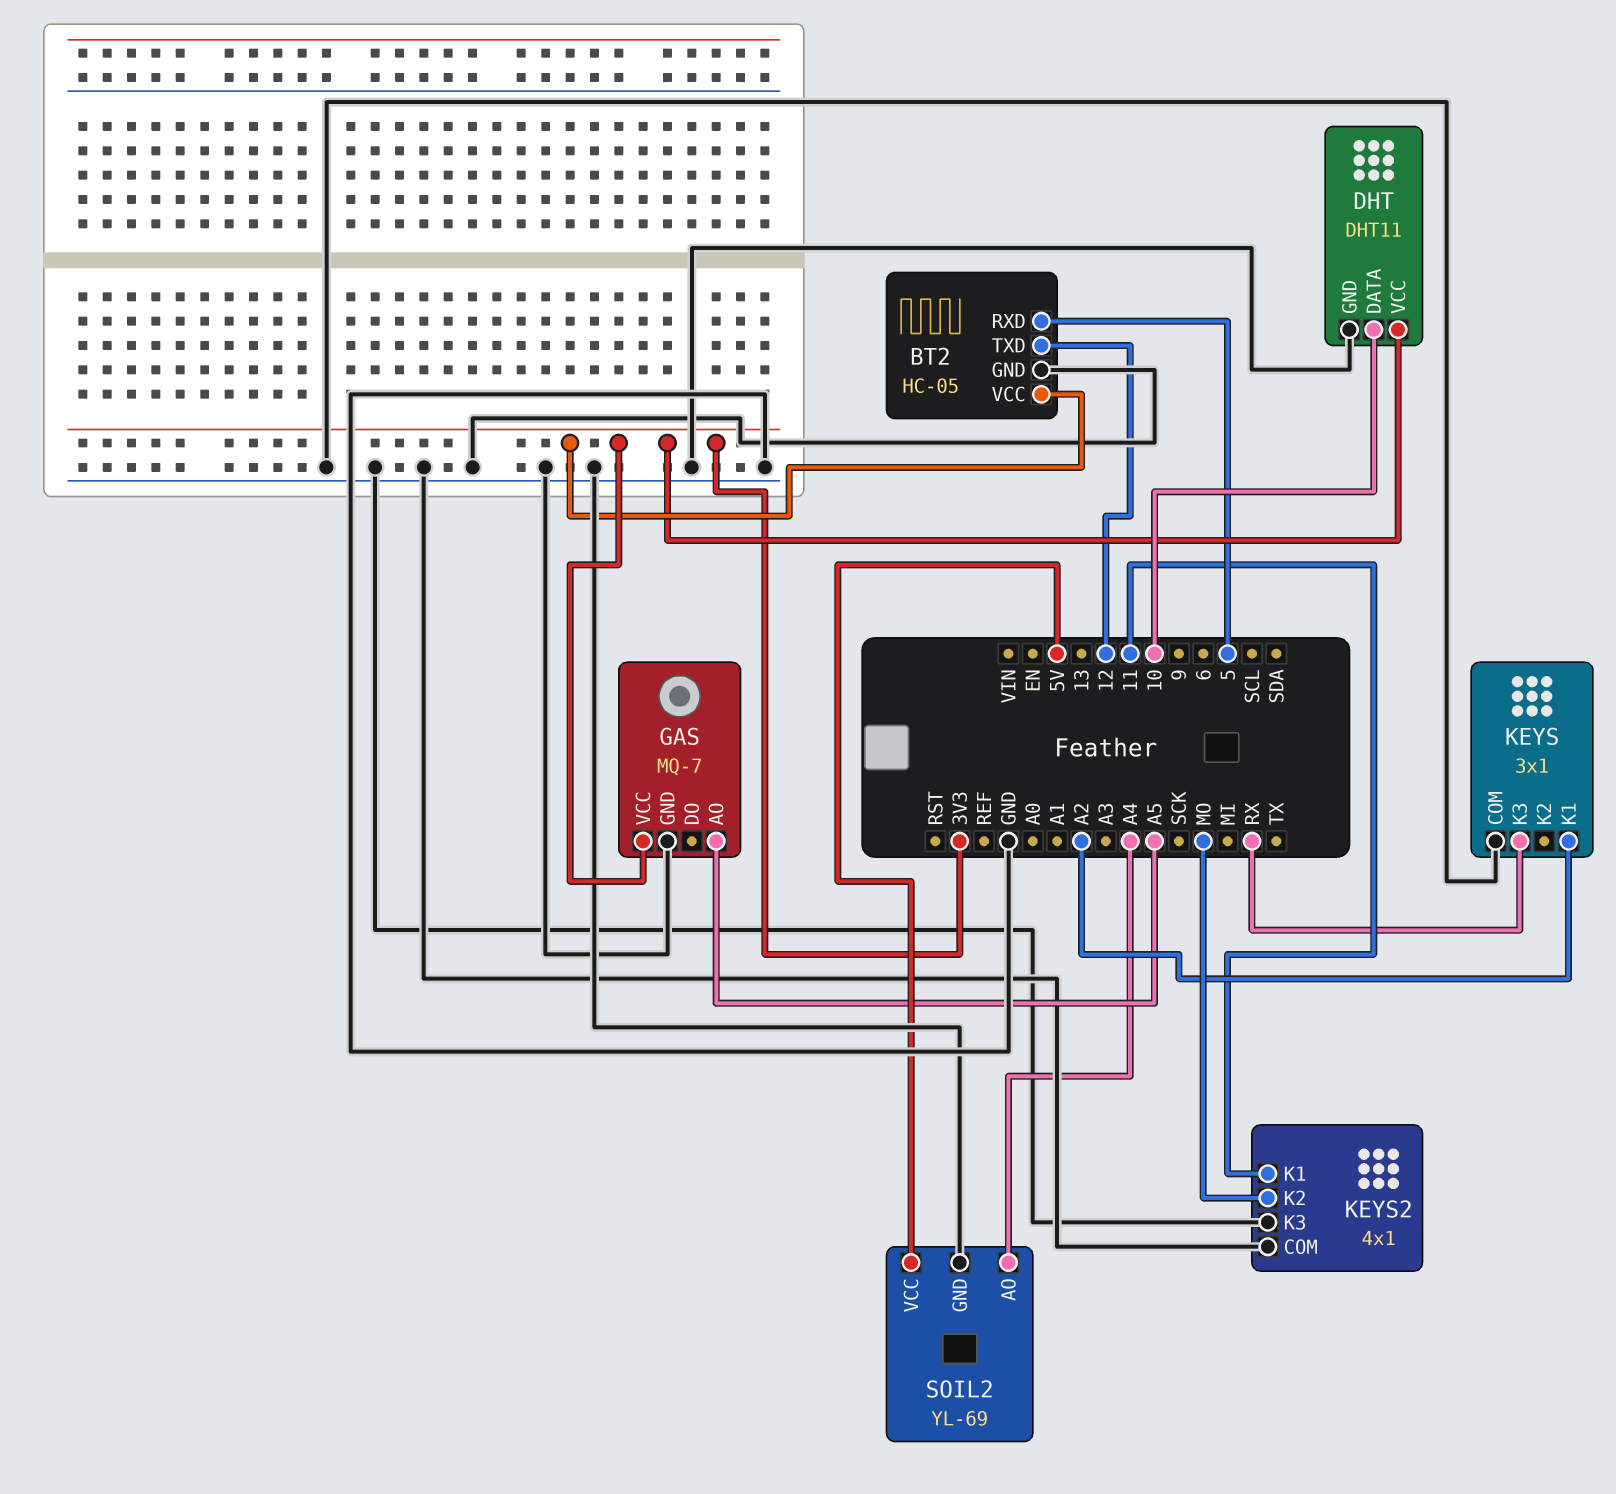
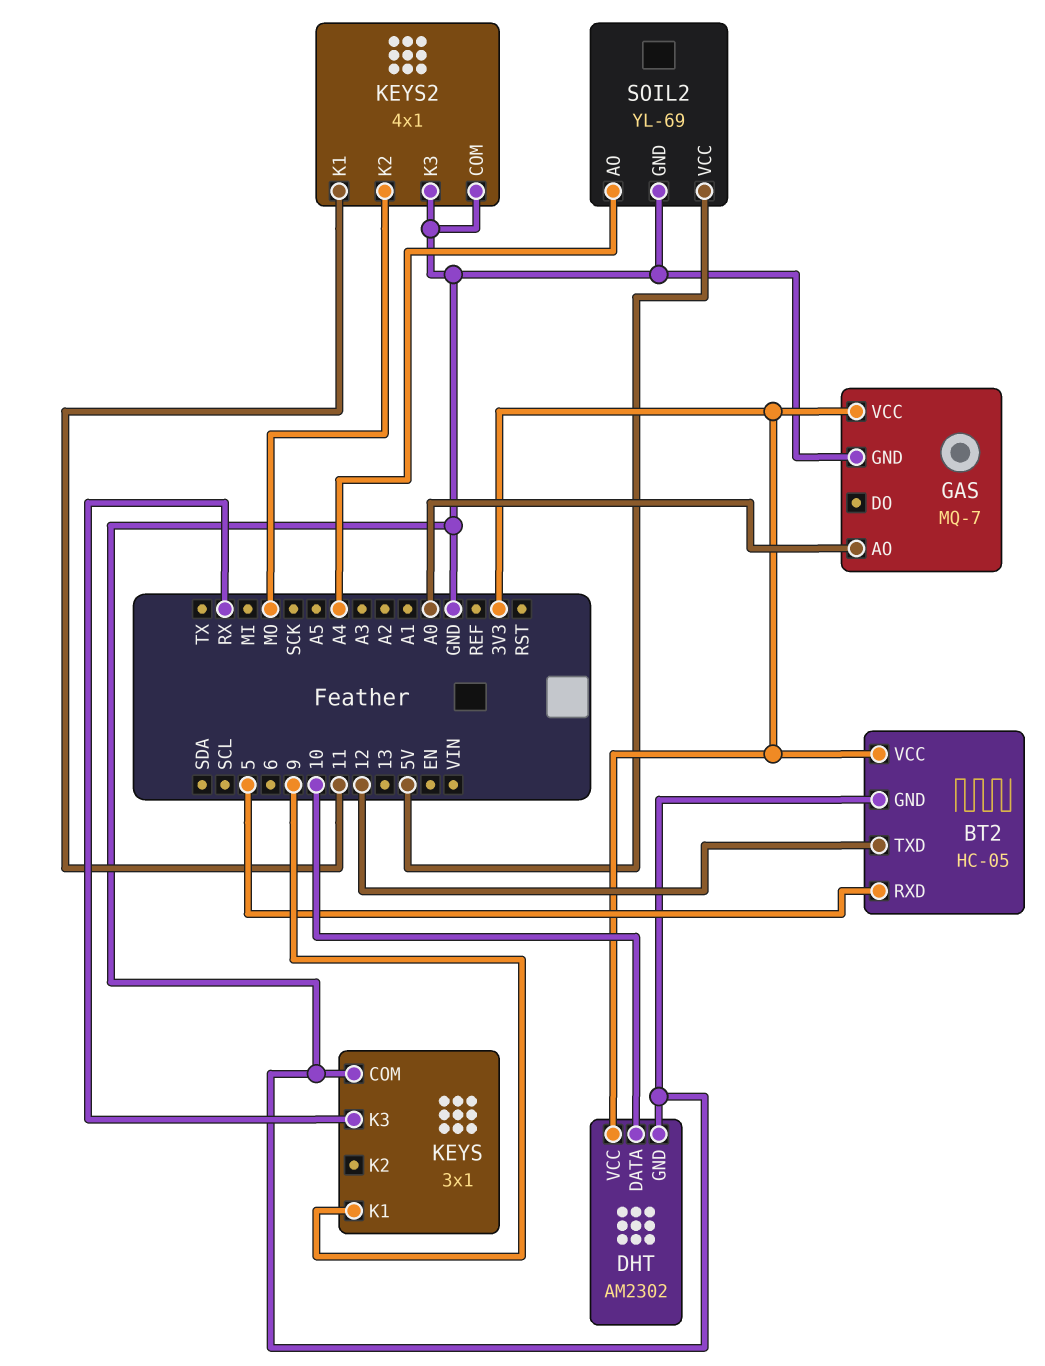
DHT: DHT11 -> AM2302
GAS pin AO: A5 -> A0
KEYS pin K1: A2 -> 9

